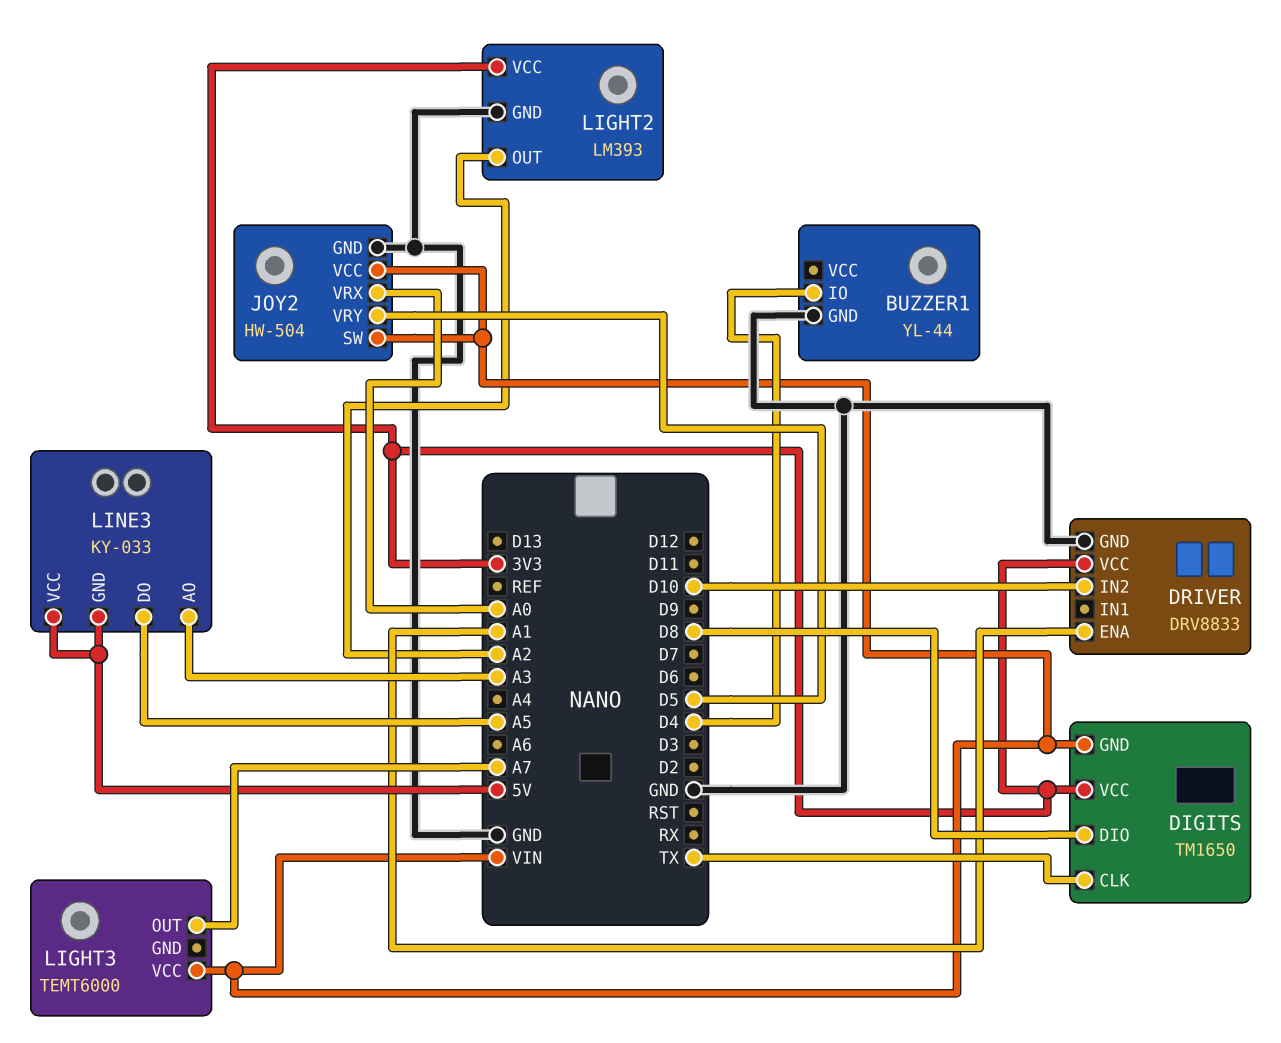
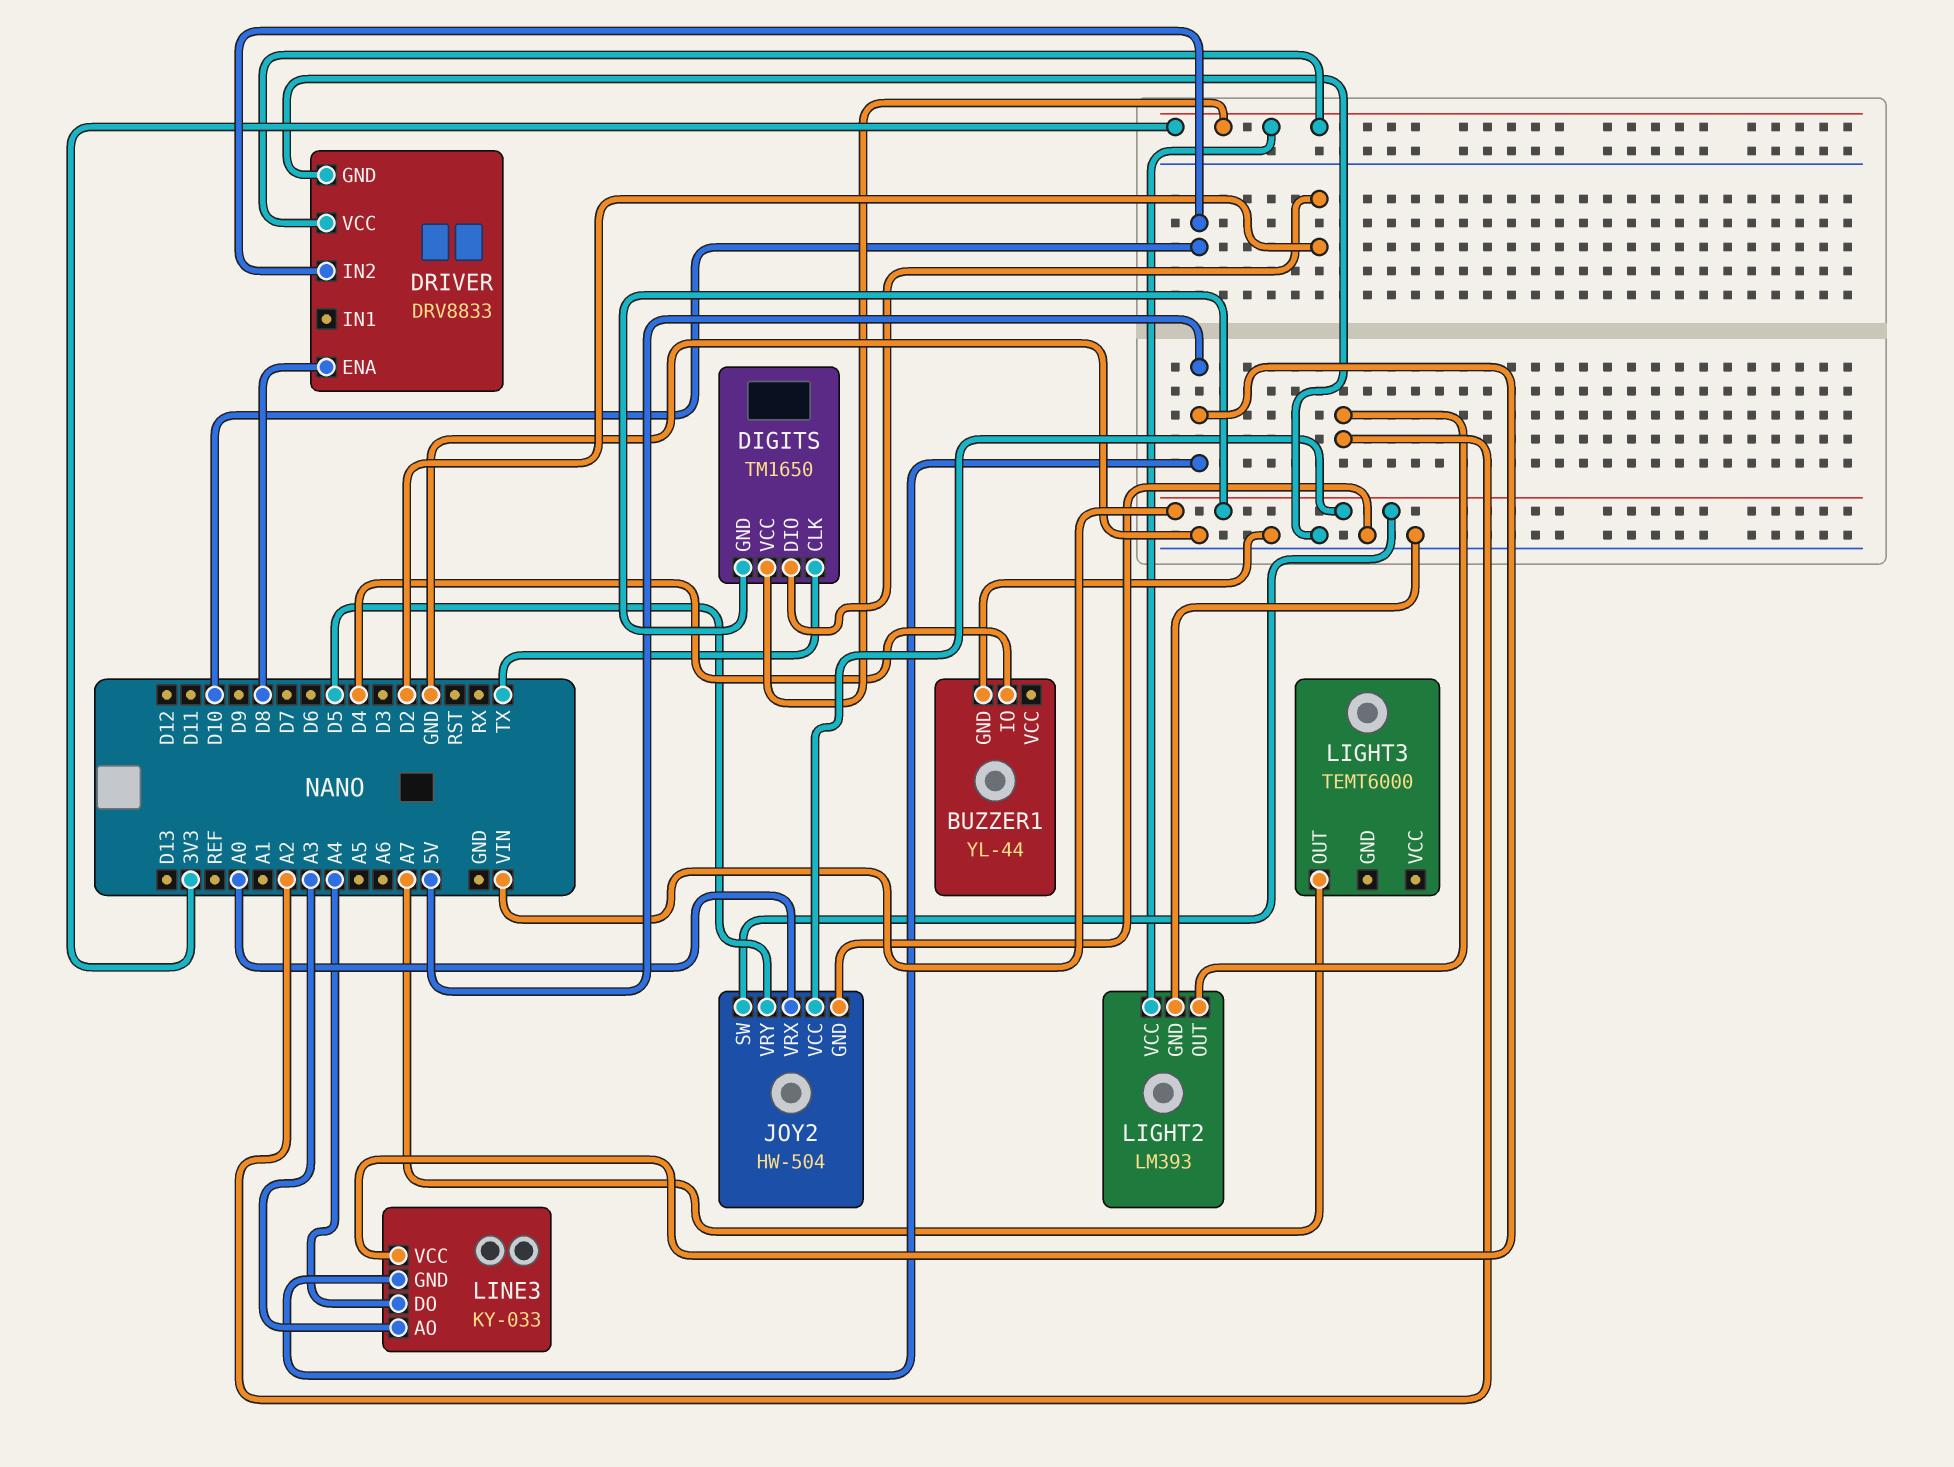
DIGITS pin DIO: D8 -> D2
DRIVER pin ENA: A1 -> D8
LIGHT3 pin VCC: VIN -> none
LINE3 pin DO: A5 -> A4

